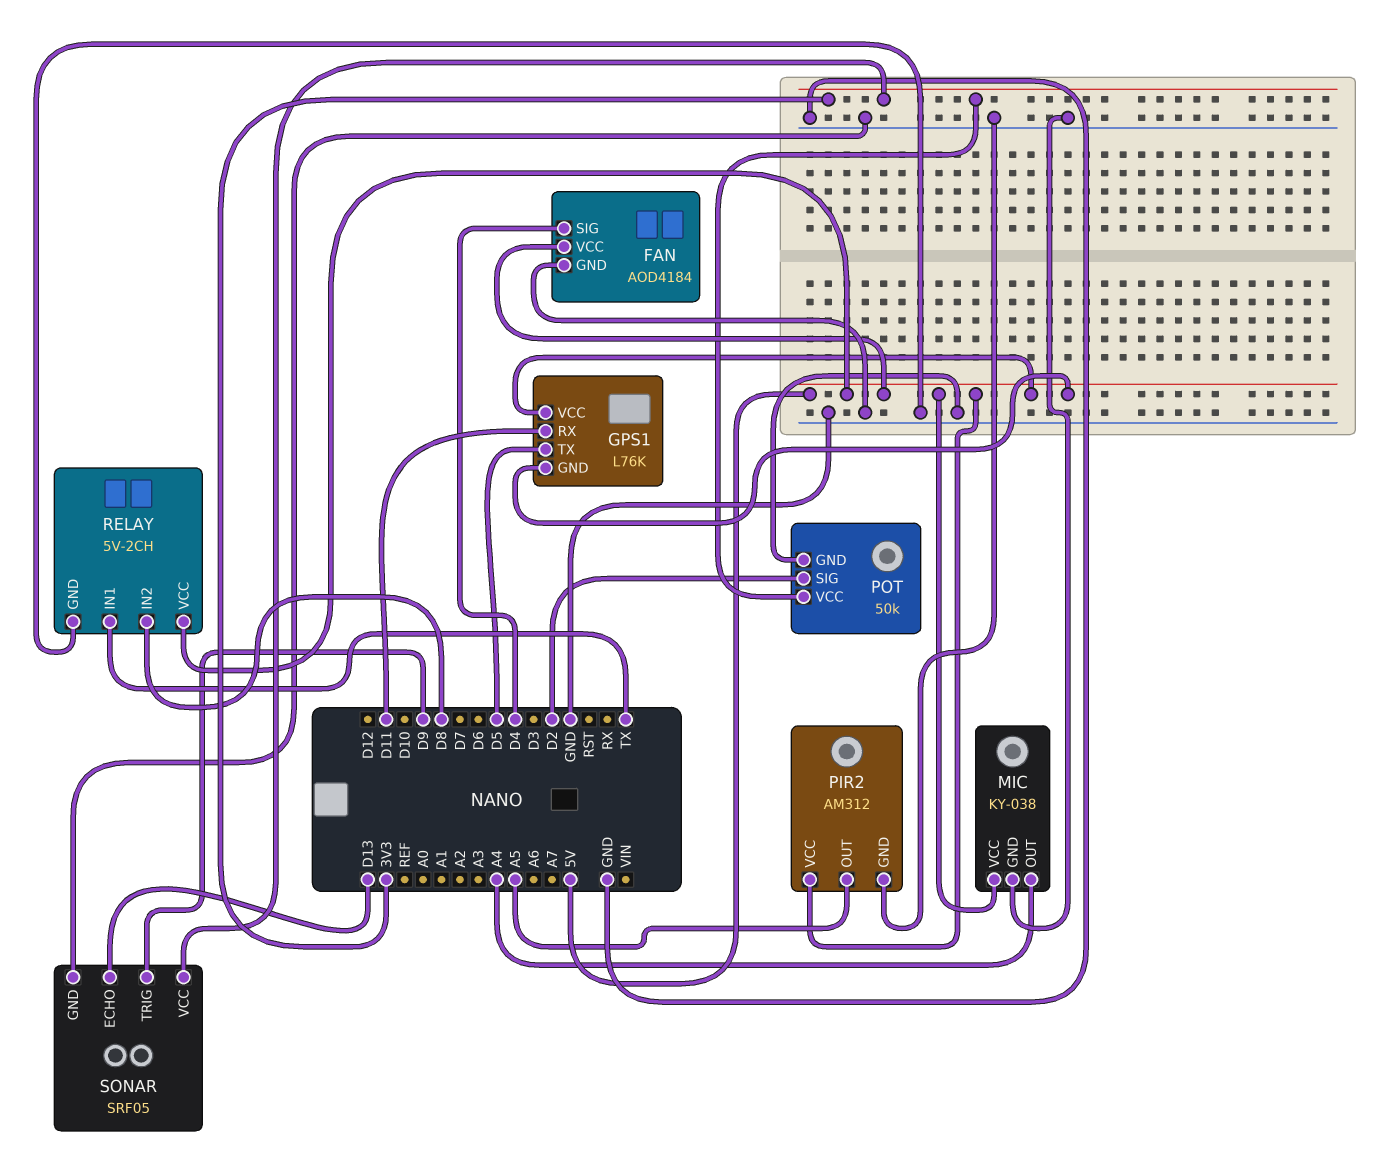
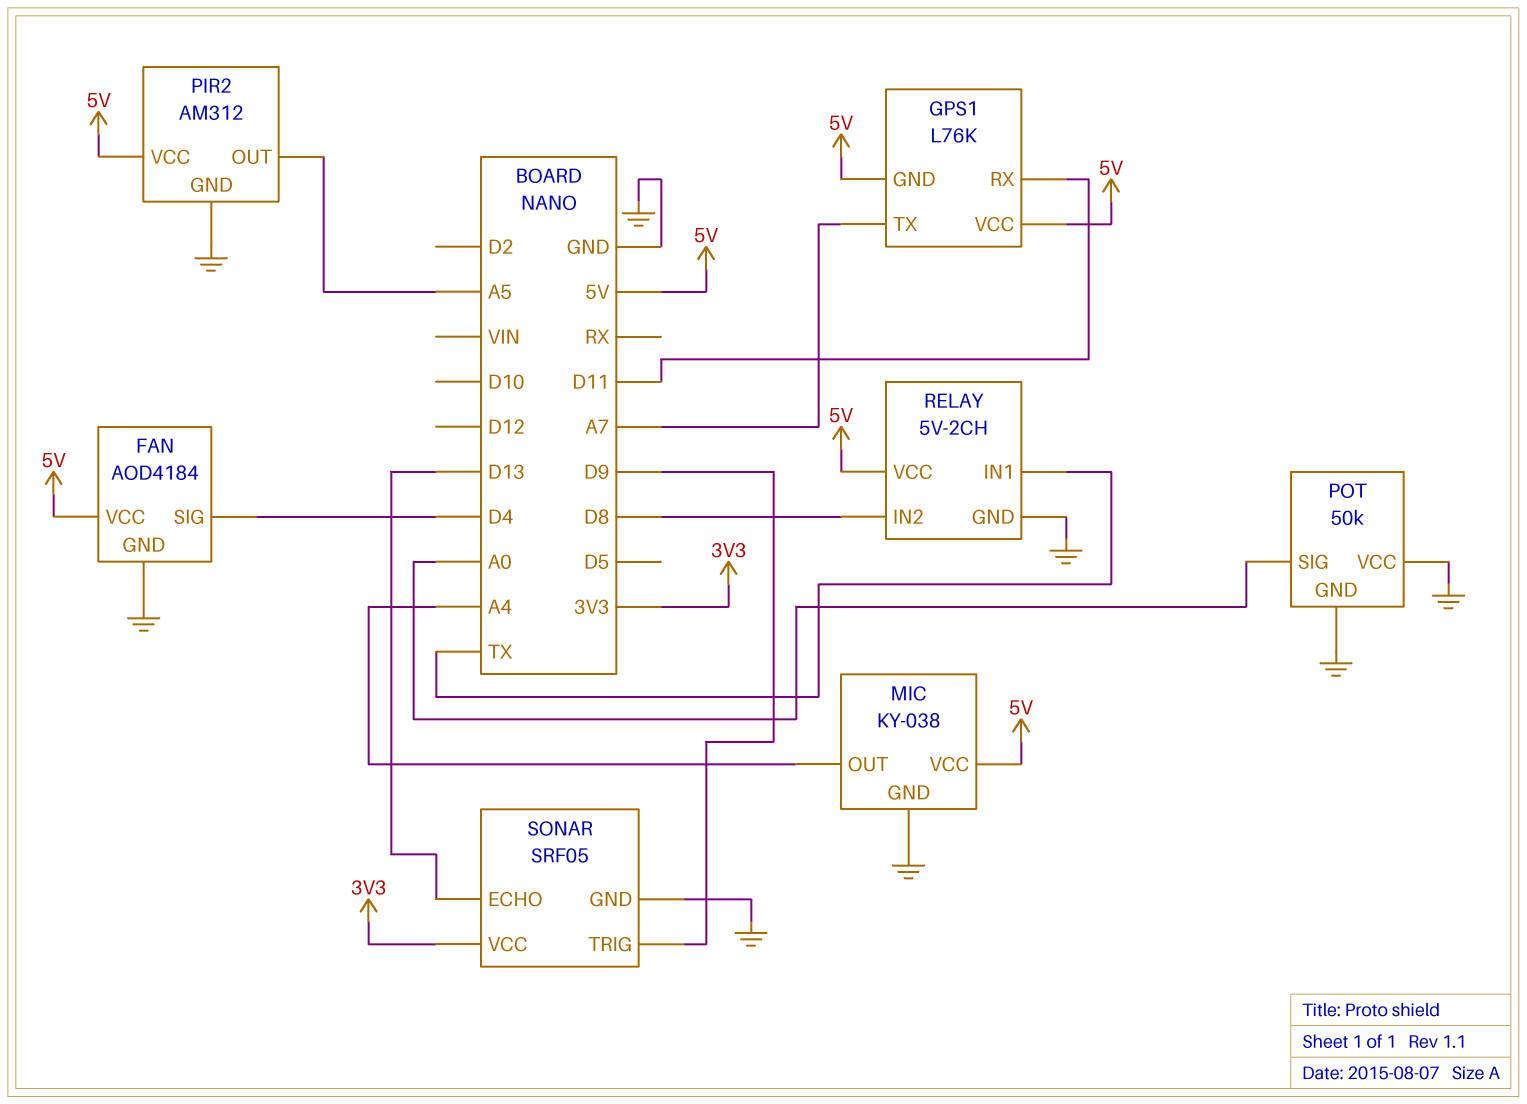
GPS1 pin TX: D5 -> A7
POT pin SIG: D2 -> A0
POT pin VCC: 3V3 -> GND

